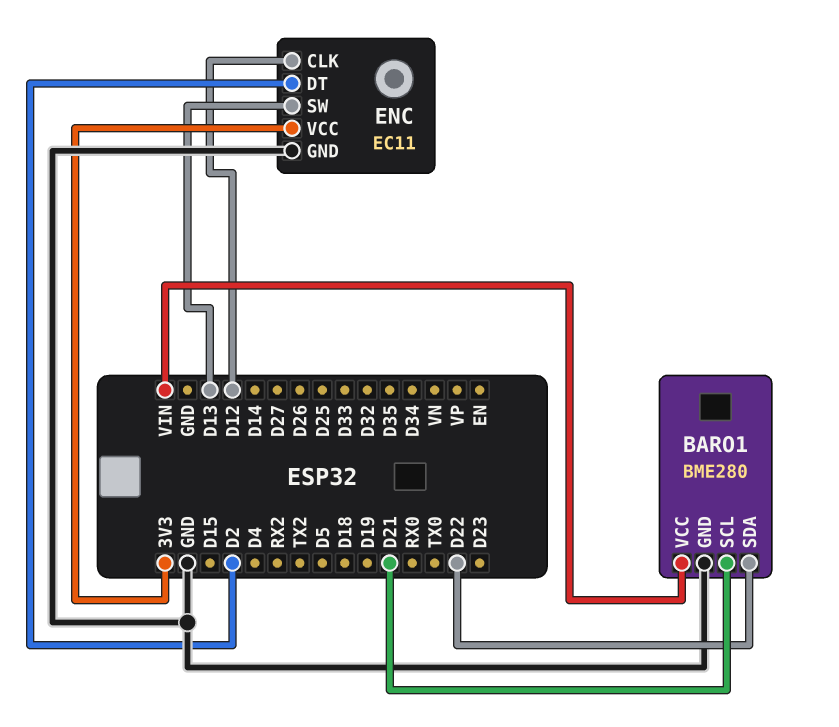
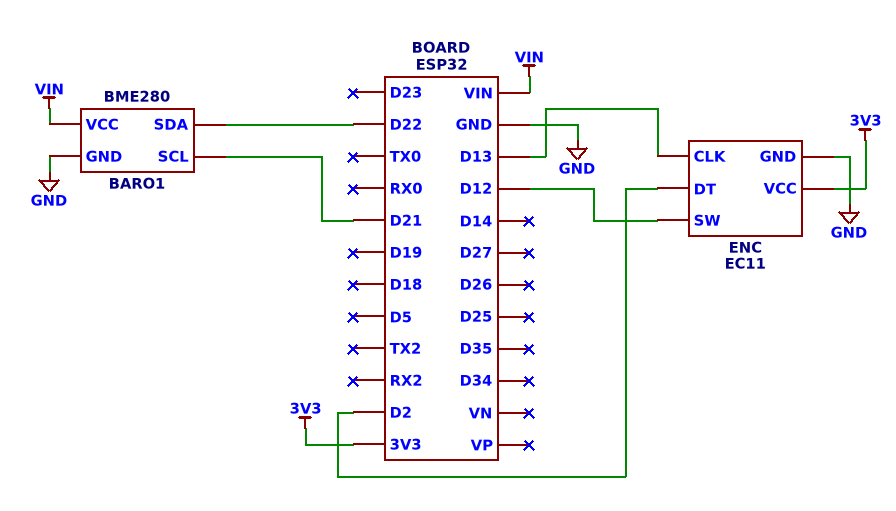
ENC pin CLK: D12 -> D13
ENC pin SW: D13 -> D12

